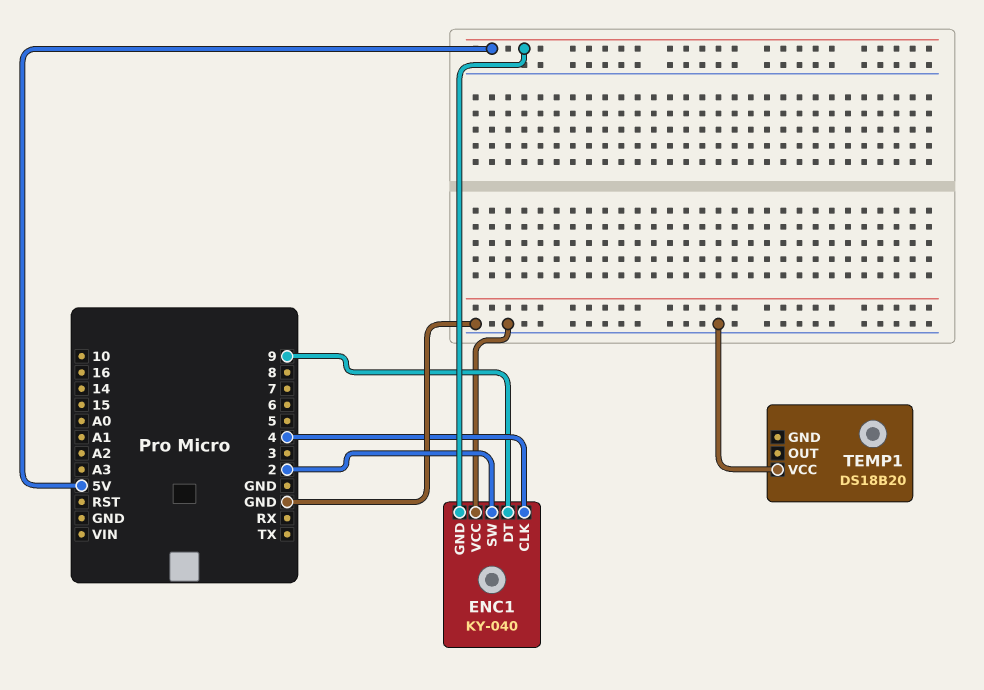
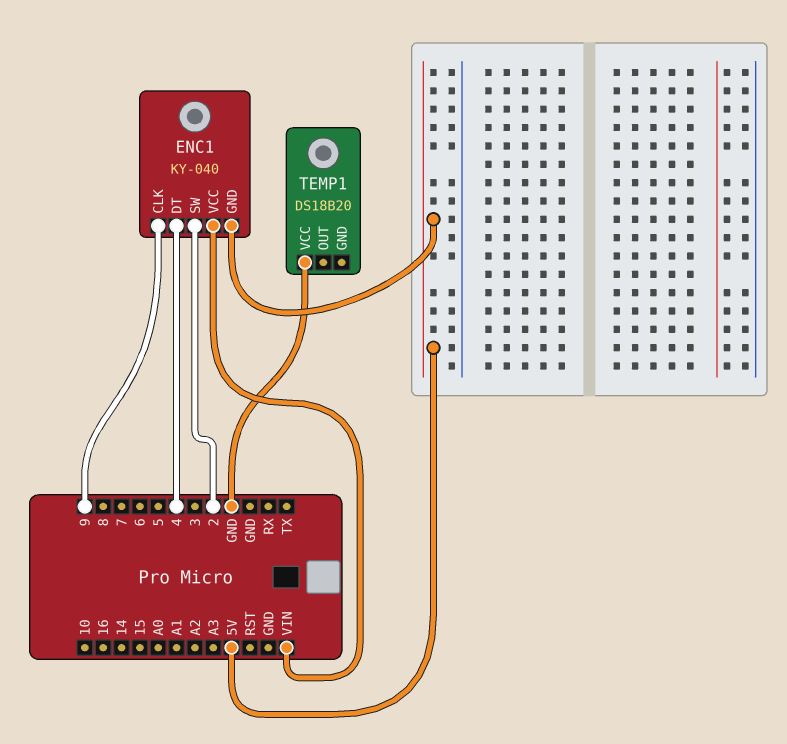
ENC1 pin CLK: 4 -> 9
ENC1 pin DT: 9 -> 4
ENC1 pin VCC: GND -> VIN

